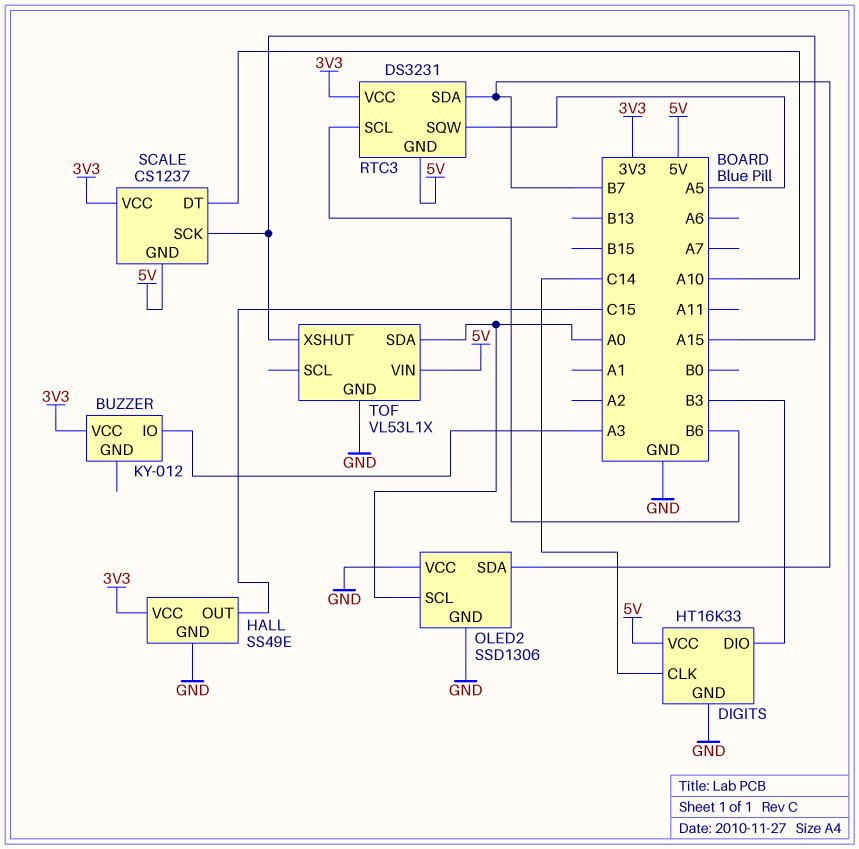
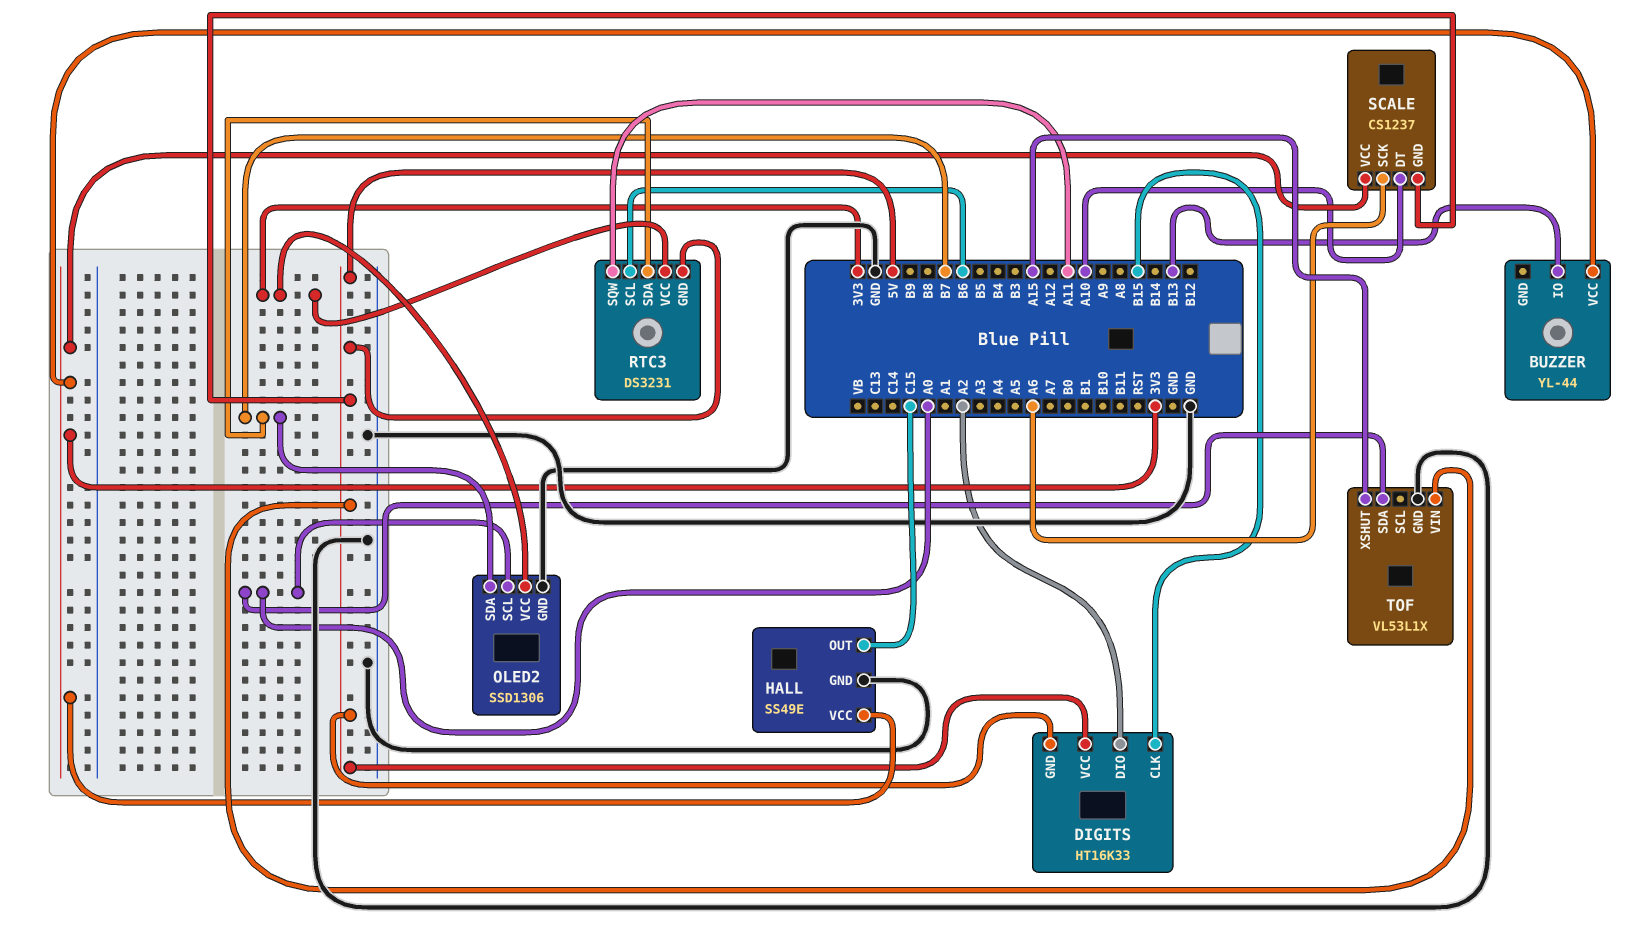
BUZZER: KY-012 -> YL-44
BUZZER pin IO: A3 -> B13
DIGITS pin CLK: C14 -> B15
DIGITS pin DIO: B3 -> A2
DIGITS pin GND: GND -> 5V
OLED2 pin VCC: GND -> 3V3
RTC3 pin SQW: A5 -> A11
SCALE pin SCK: A15 -> A6

